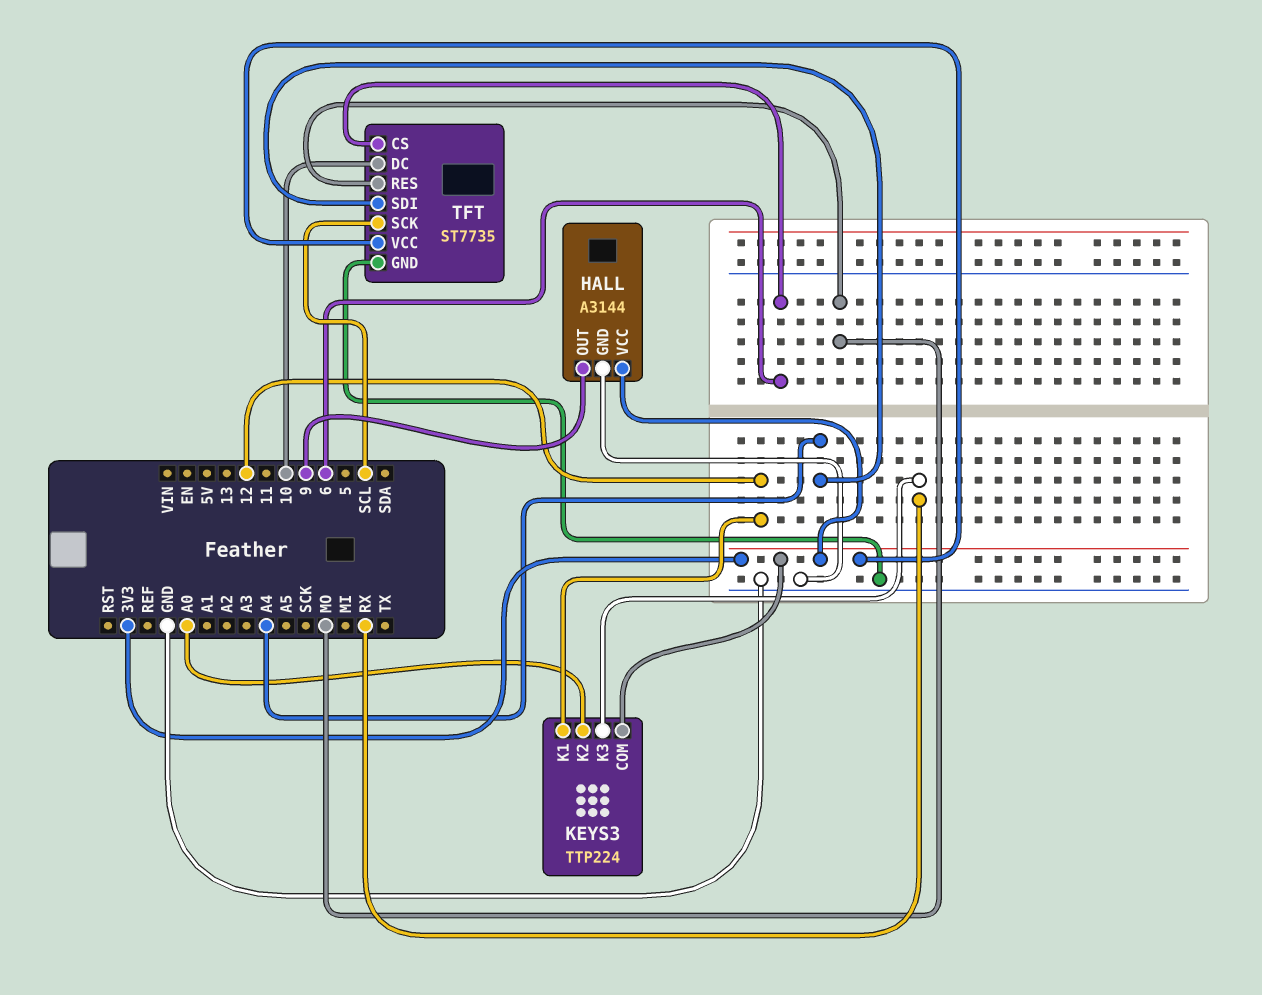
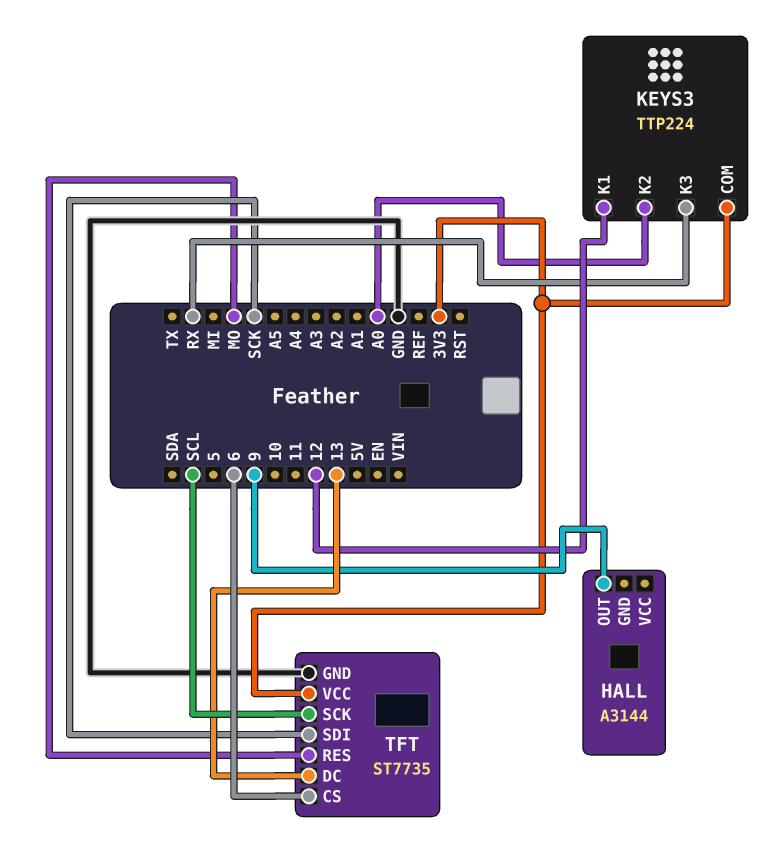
HALL pin GND: GND -> none
HALL pin VCC: 3V3 -> none
TFT pin DC: 10 -> 13
TFT pin SDI: A4 -> SCK

